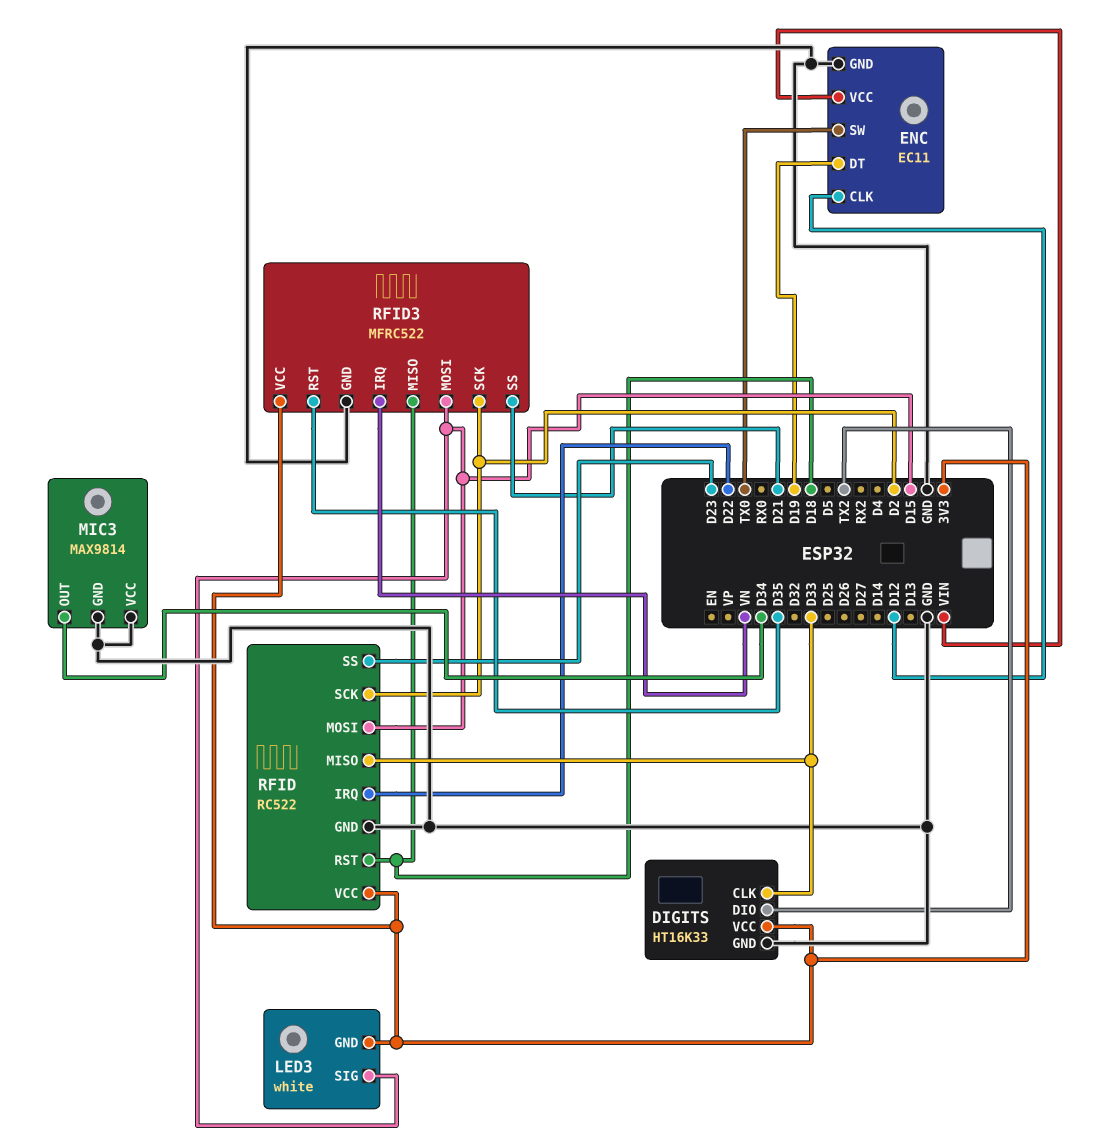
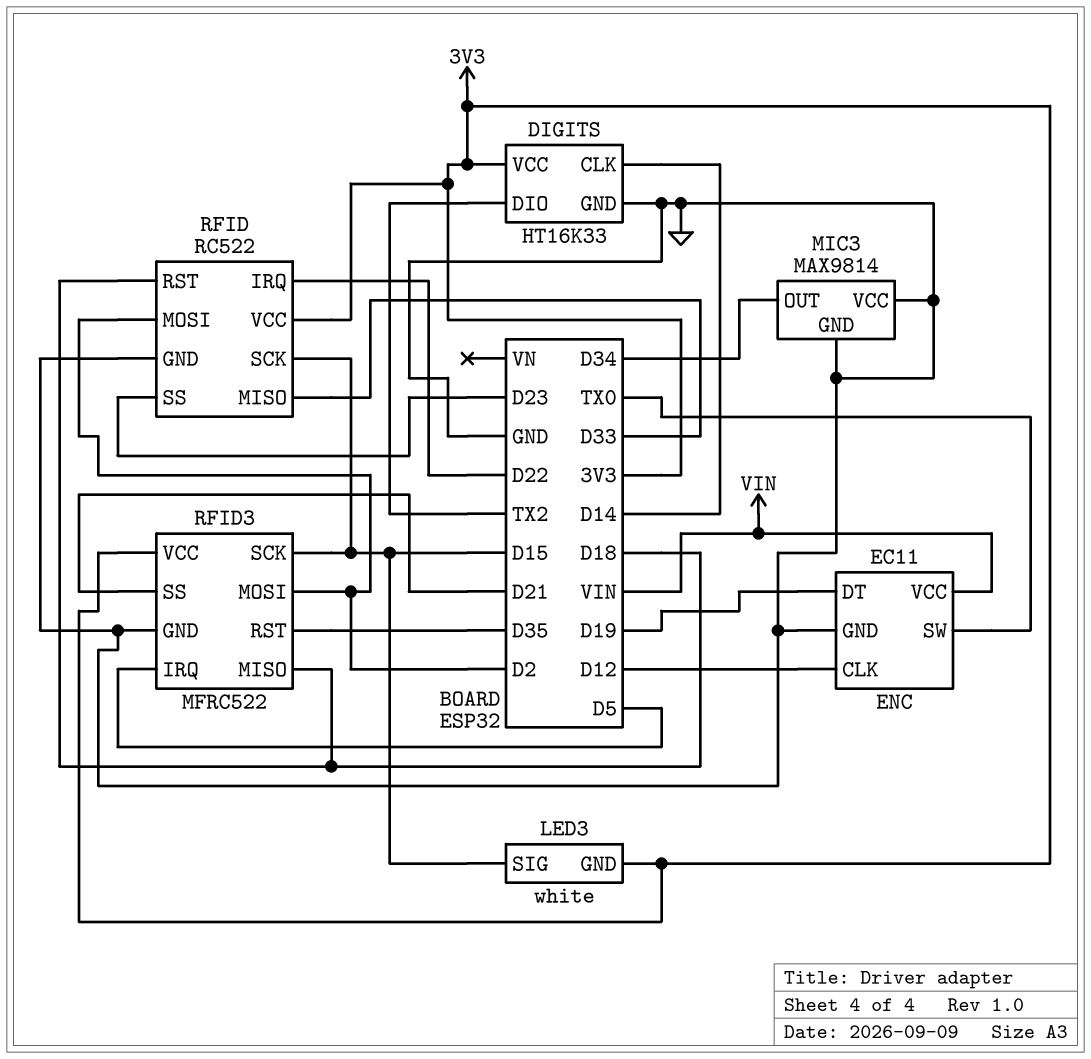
DIGITS pin CLK: D33 -> D14
RFID pin MOSI: D15 -> D2
RFID pin SCK: D2 -> D15
RFID3 pin IRQ: VN -> D5
RFID3 pin MOSI: D15 -> D2
RFID3 pin SCK: D2 -> D15

